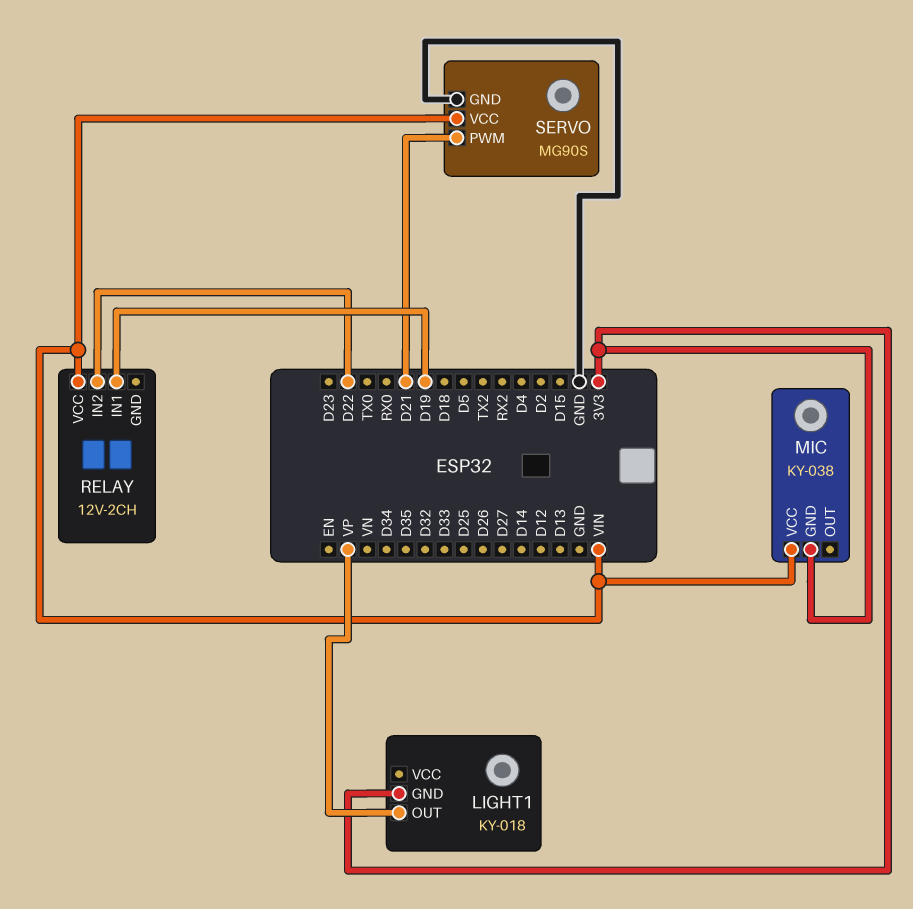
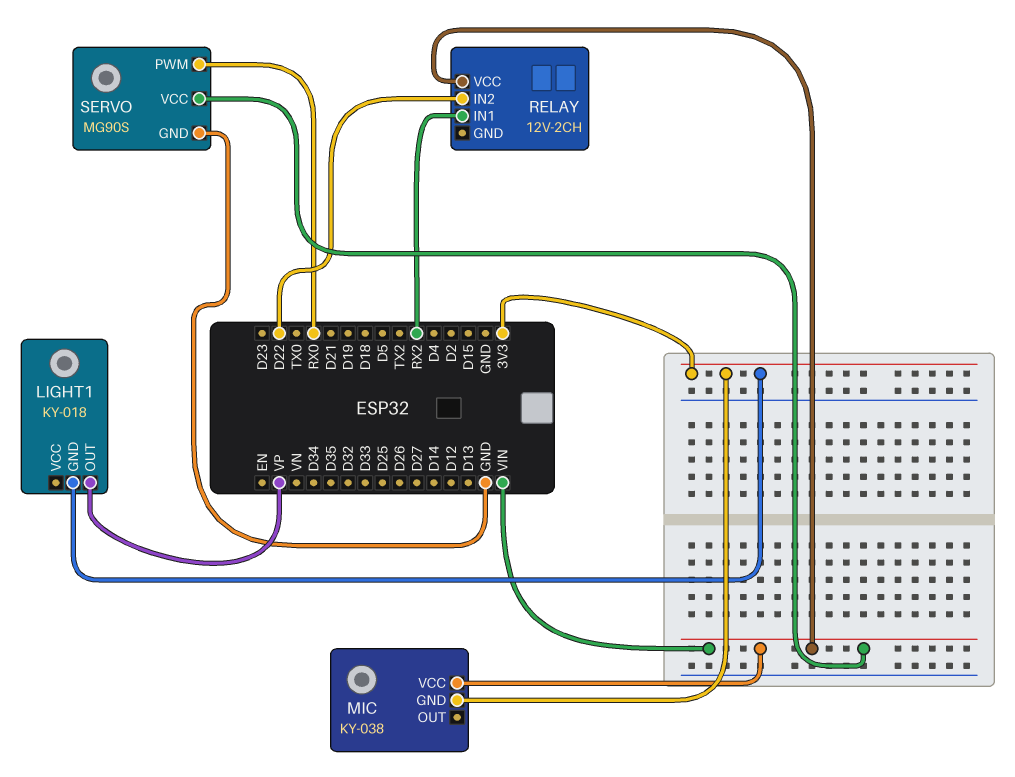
RELAY pin IN1: D19 -> RX2
SERVO pin PWM: D21 -> RX0

